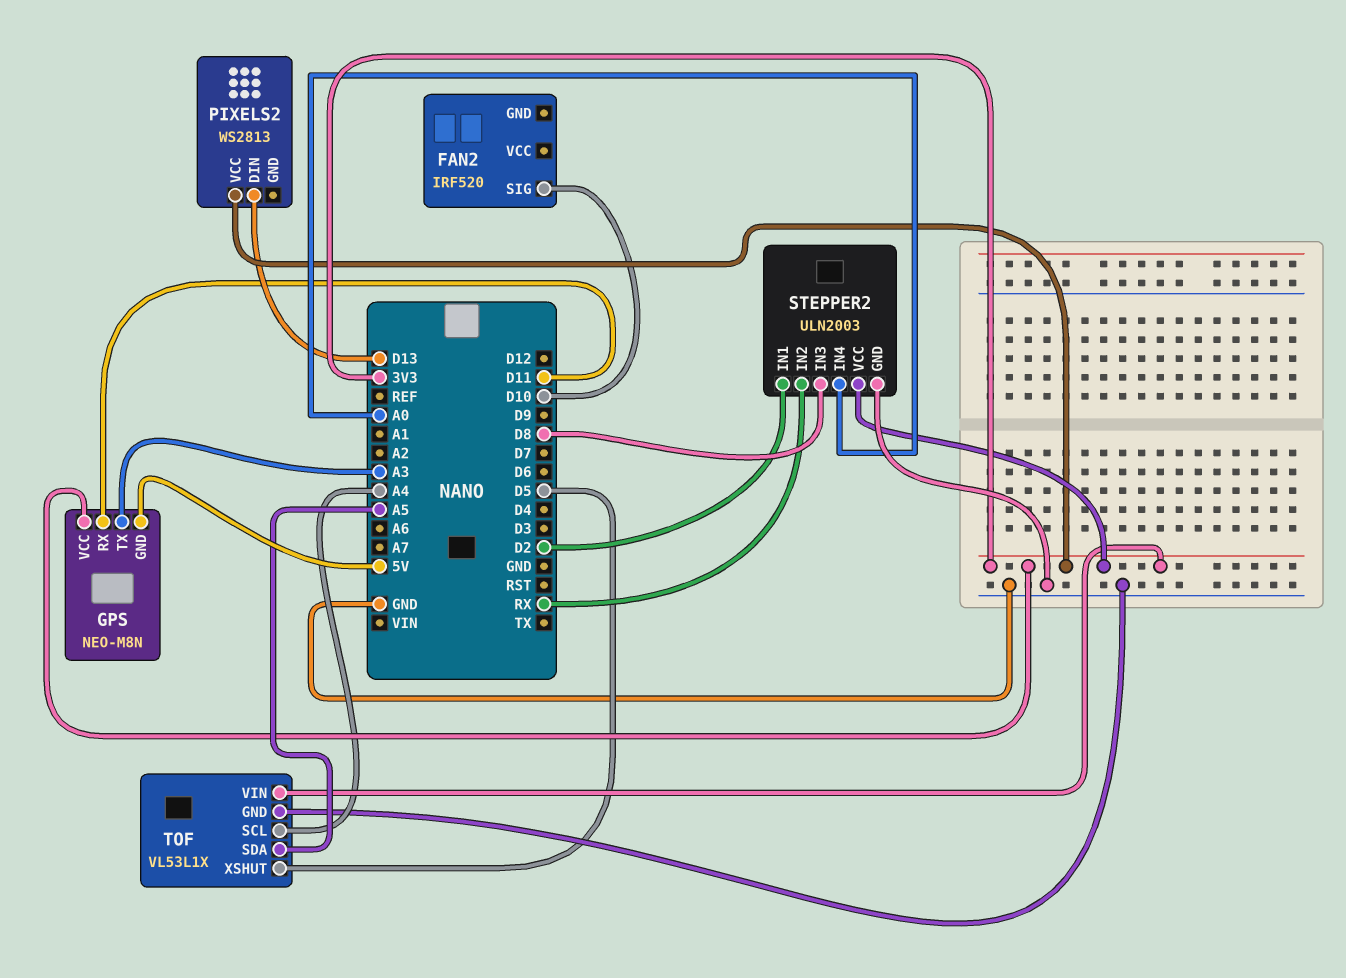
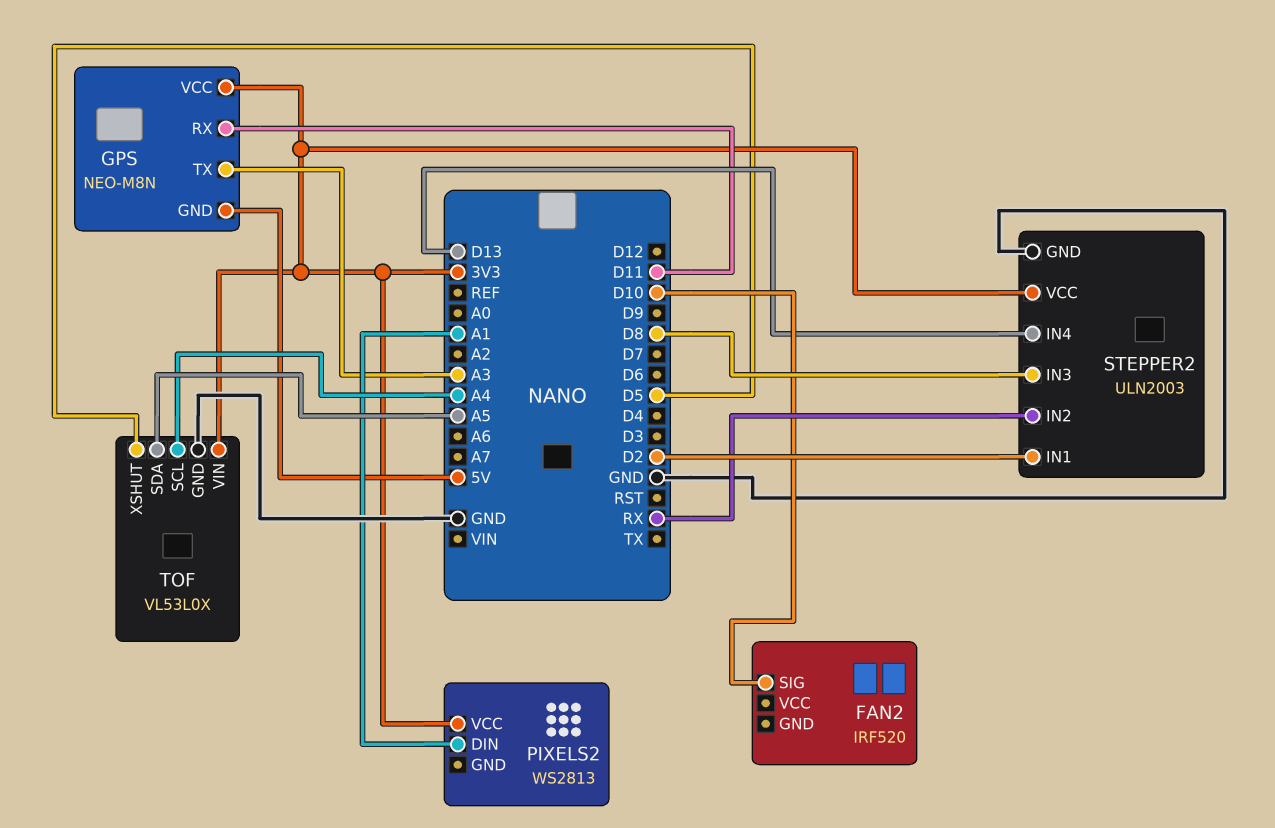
PIXELS2 pin DIN: D13 -> A1
STEPPER2 pin IN4: A0 -> D13
TOF: VL53L1X -> VL53L0X

